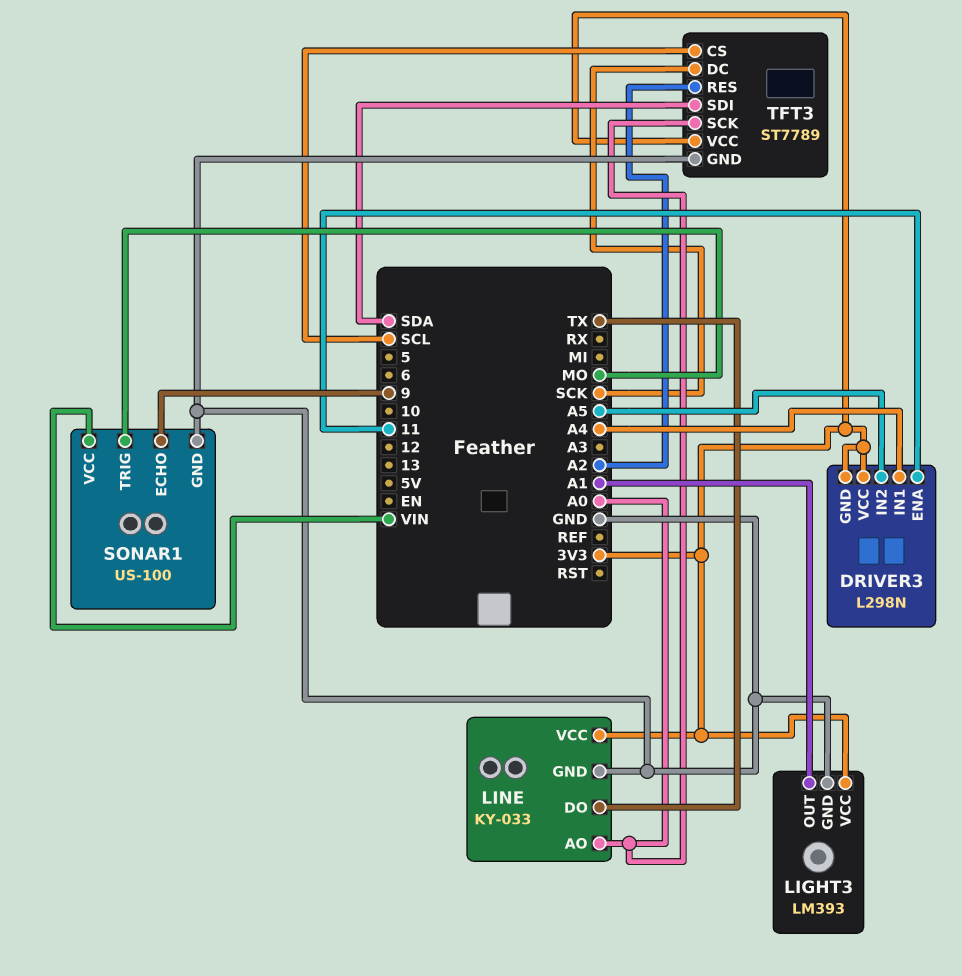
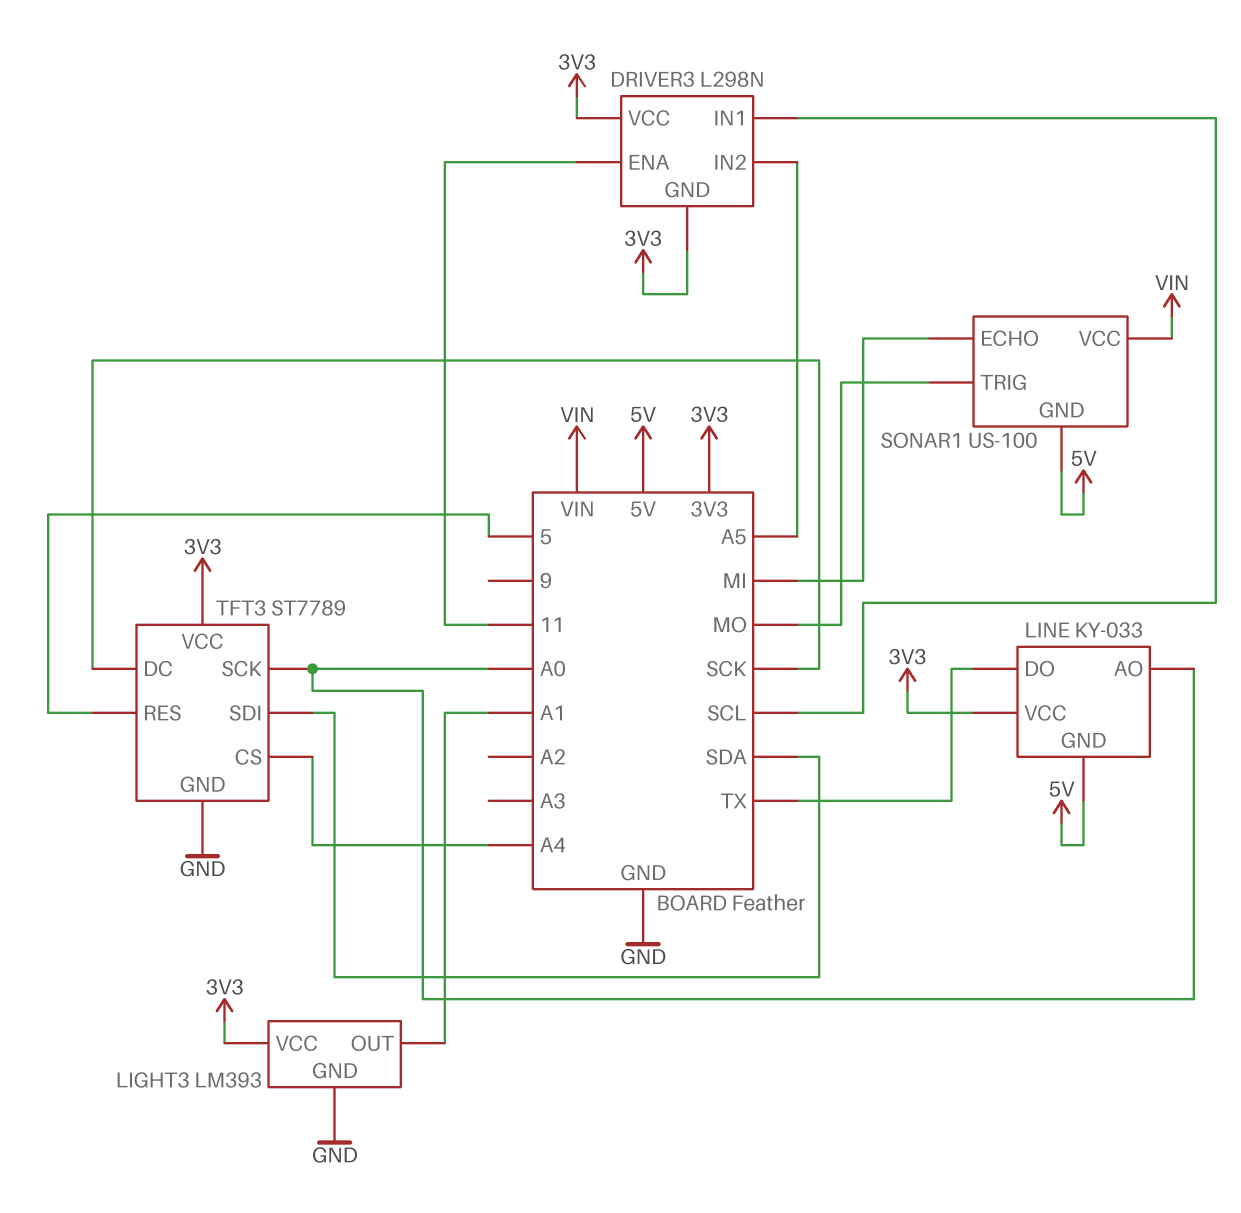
DRIVER3 pin IN1: A4 -> SCL
LINE pin GND: GND -> 5V
SONAR1 pin ECHO: 9 -> MI
SONAR1 pin GND: GND -> 5V
TFT3 pin CS: SCL -> A4
TFT3 pin RES: A2 -> 5

